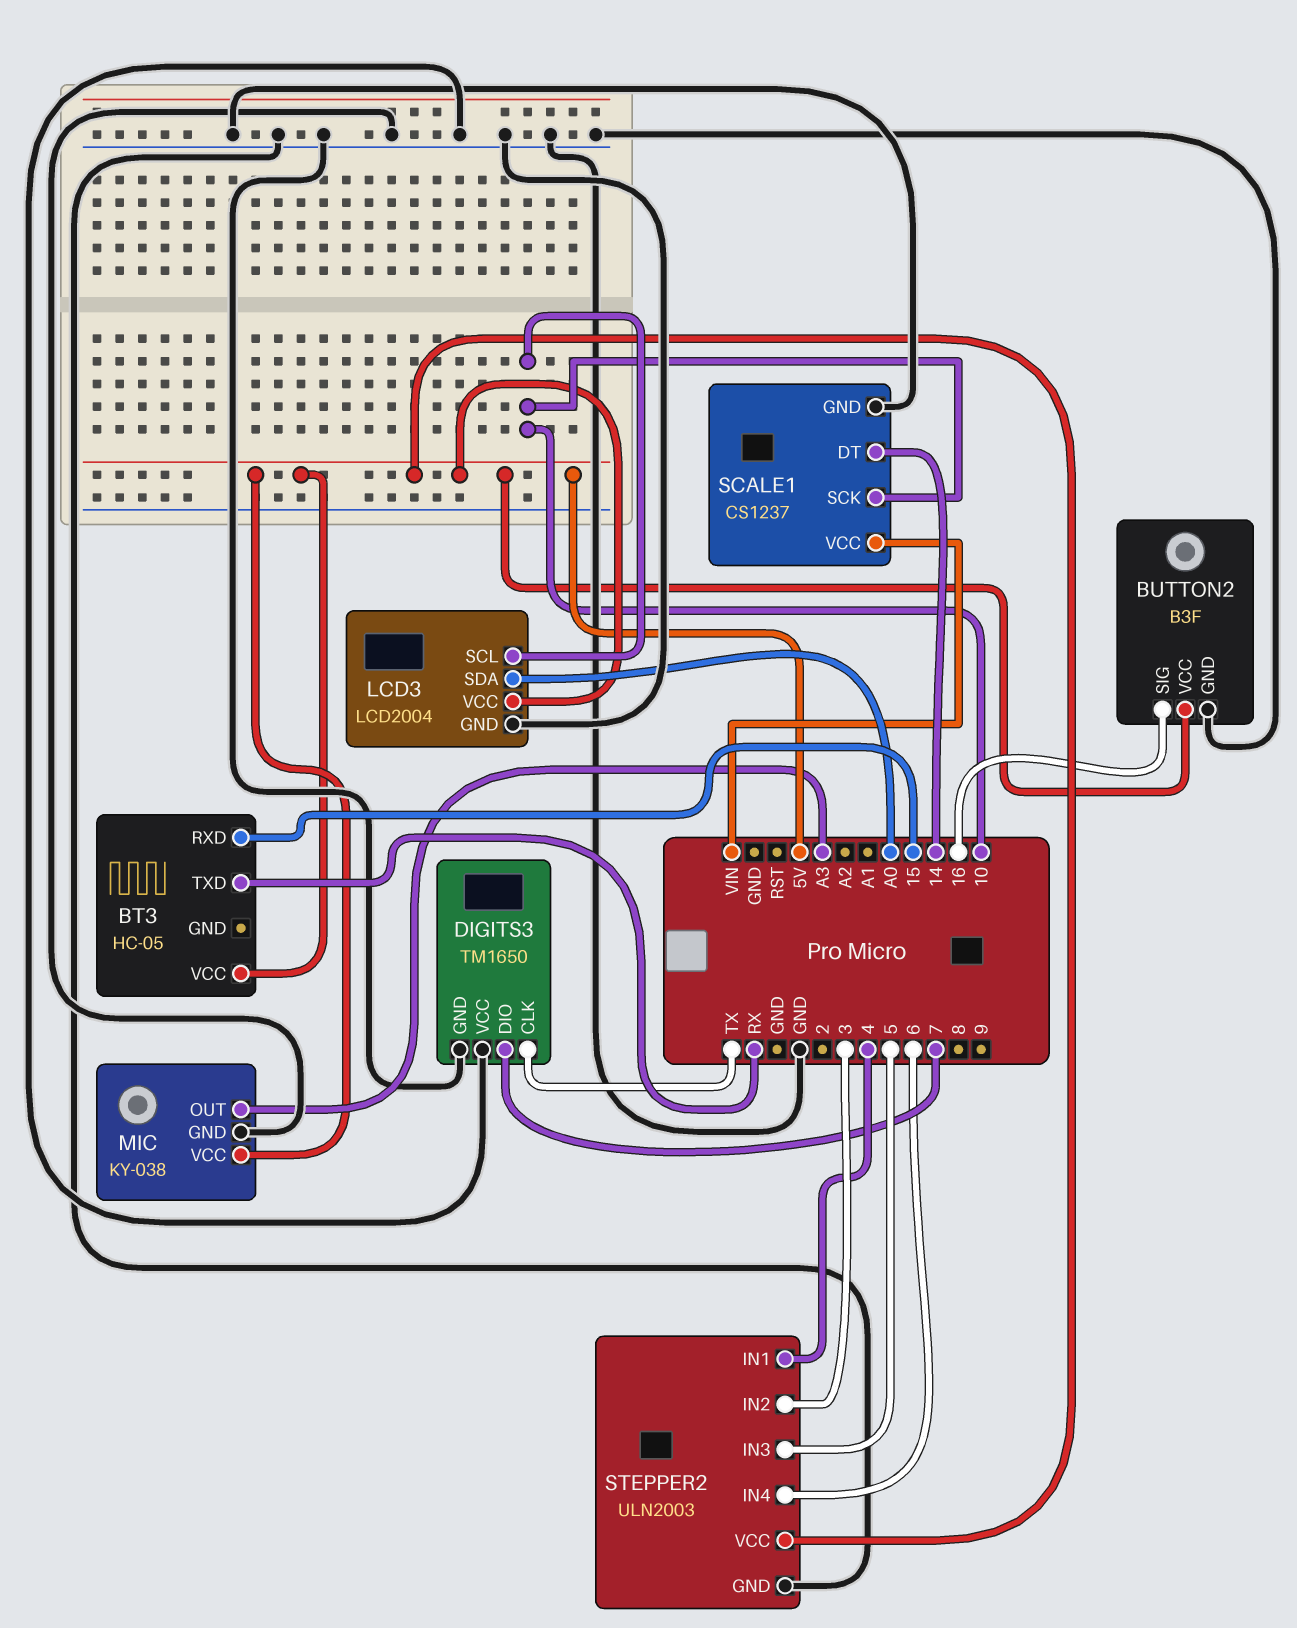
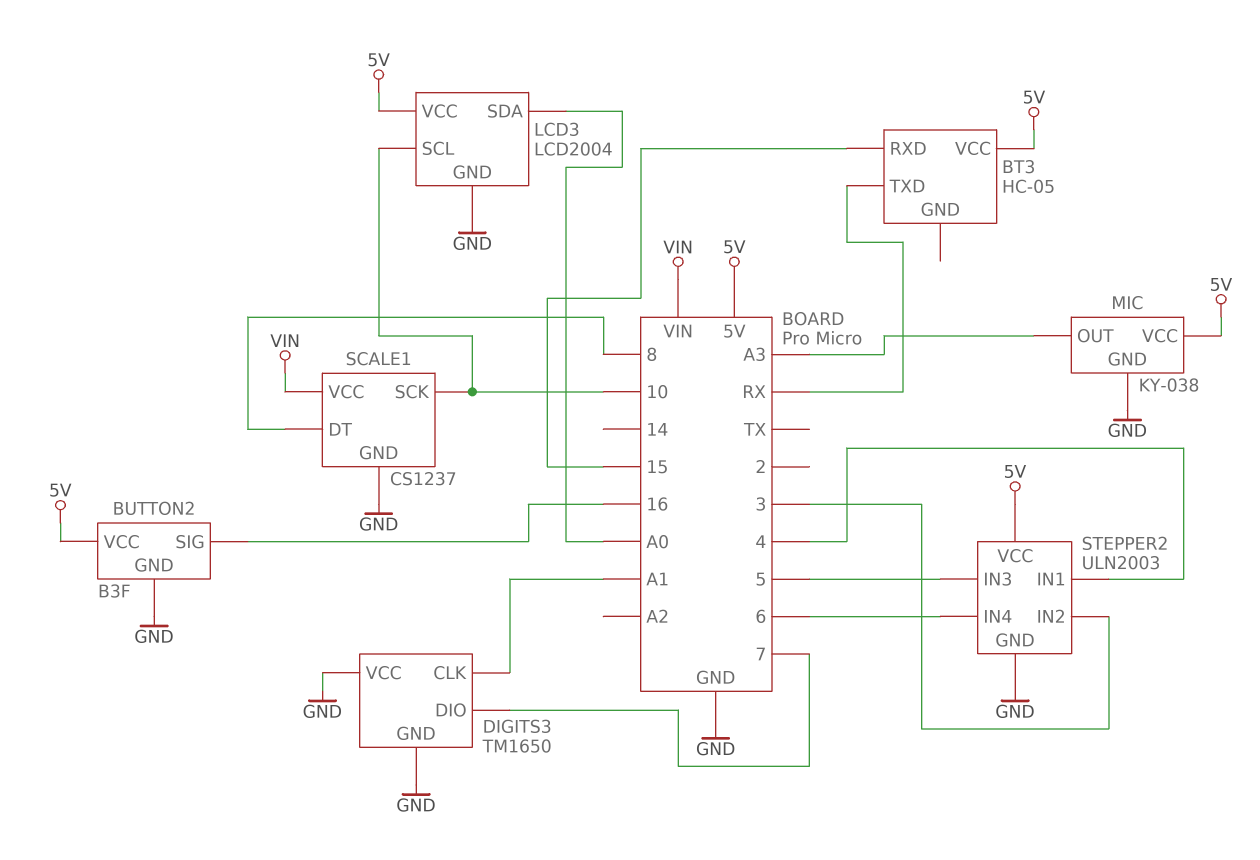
DIGITS3 pin CLK: TX -> A1
SCALE1 pin DT: 14 -> 8

